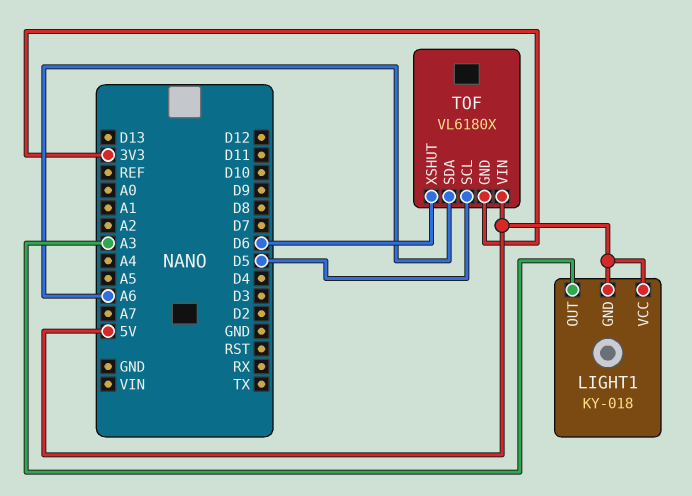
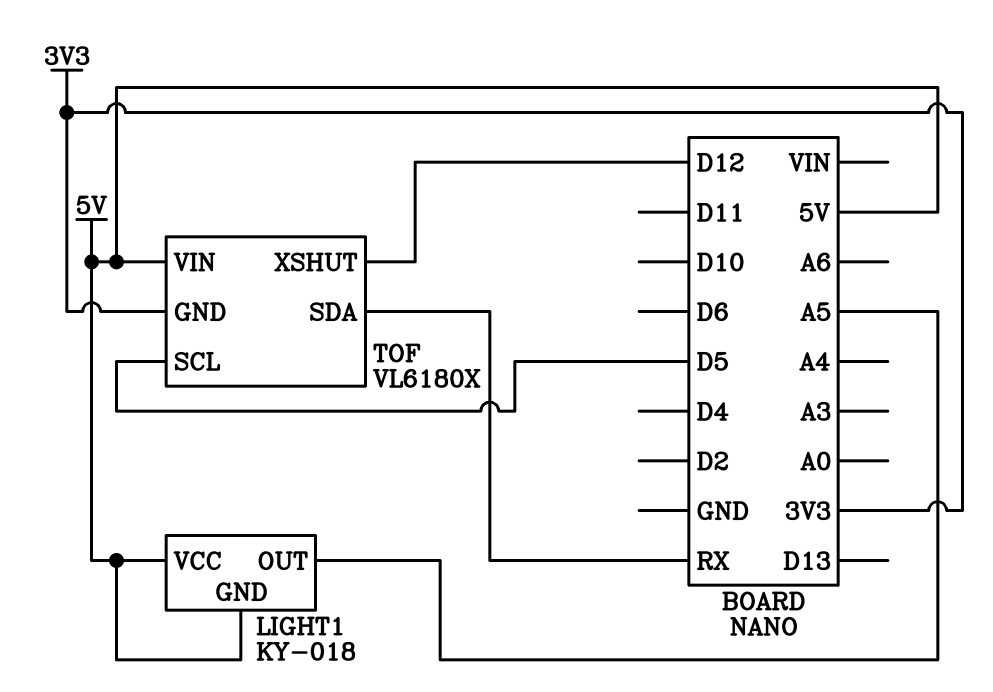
LIGHT1 pin OUT: A3 -> A5
TOF pin SDA: A6 -> RX
TOF pin XSHUT: D6 -> D12

